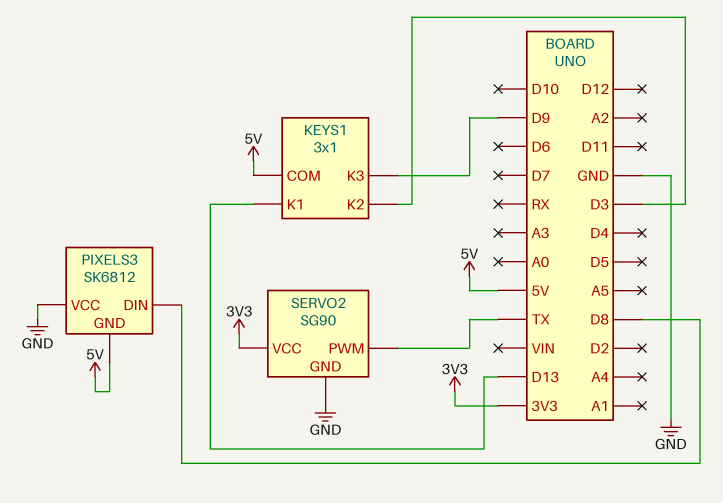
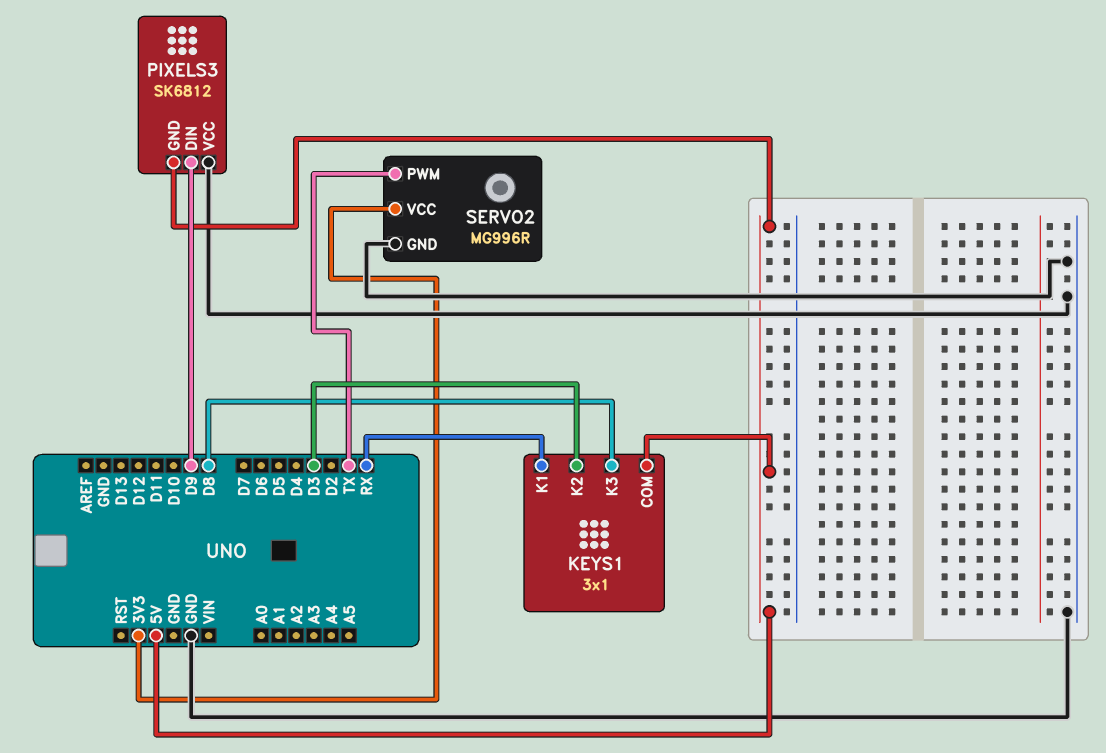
KEYS1 pin K1: D13 -> RX
KEYS1 pin K3: D9 -> D8
PIXELS3 pin DIN: D8 -> D9
SERVO2: SG90 -> MG996R

